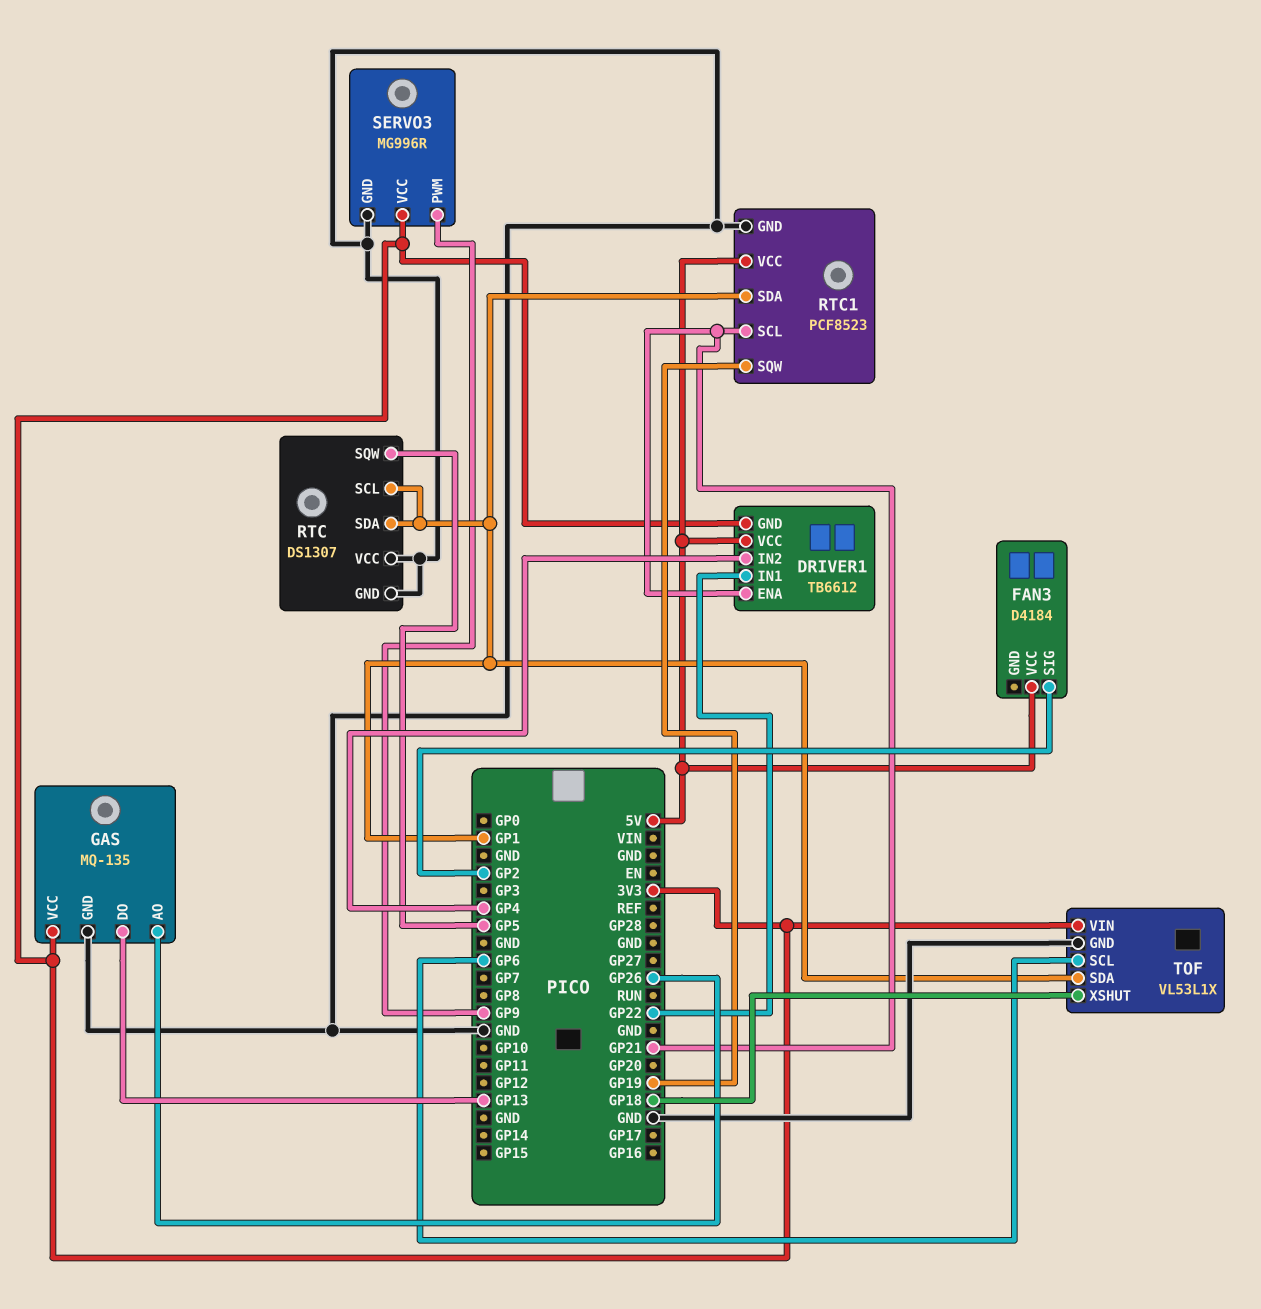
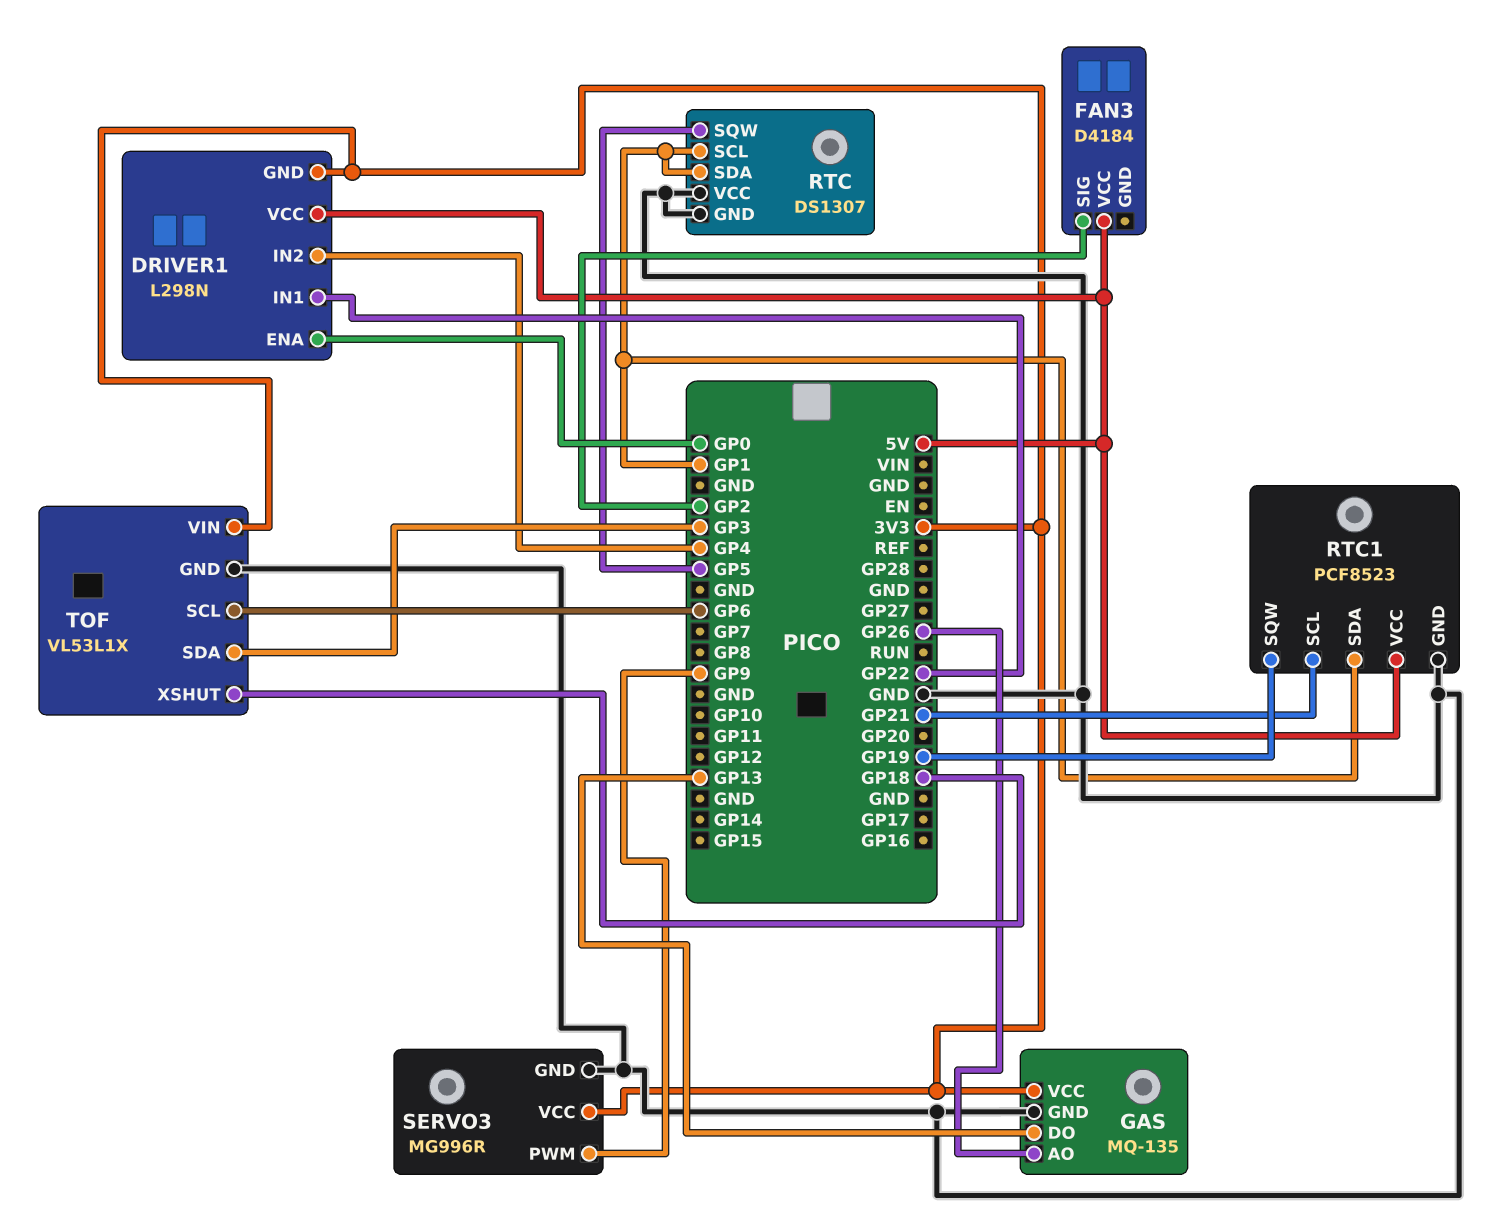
DRIVER1: TB6612 -> L298N
DRIVER1 pin ENA: GP21 -> GP0
TOF pin SDA: GP1 -> GP3

